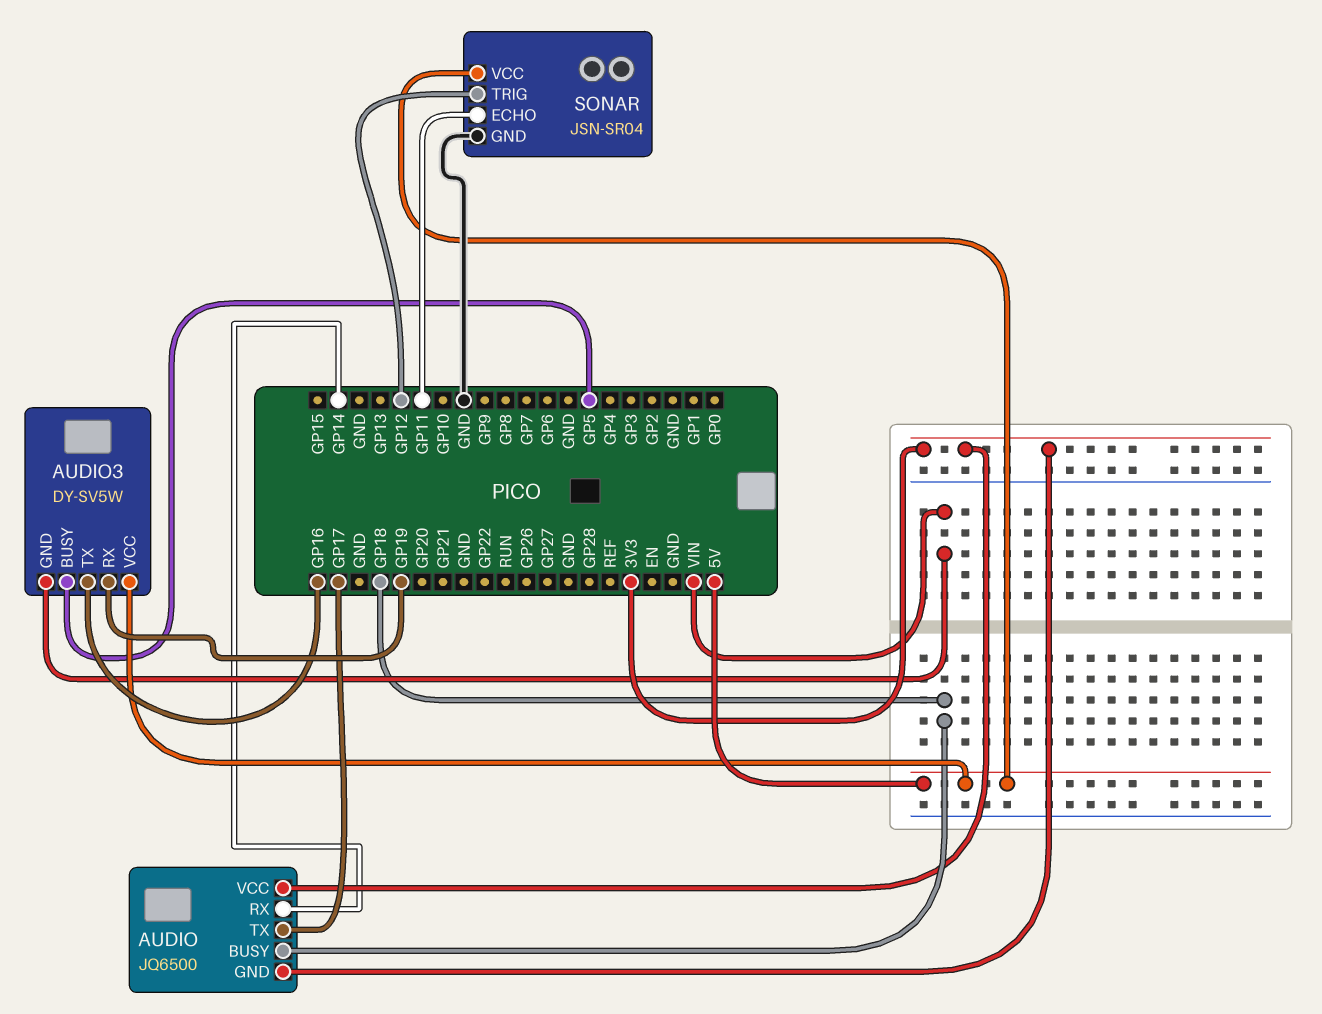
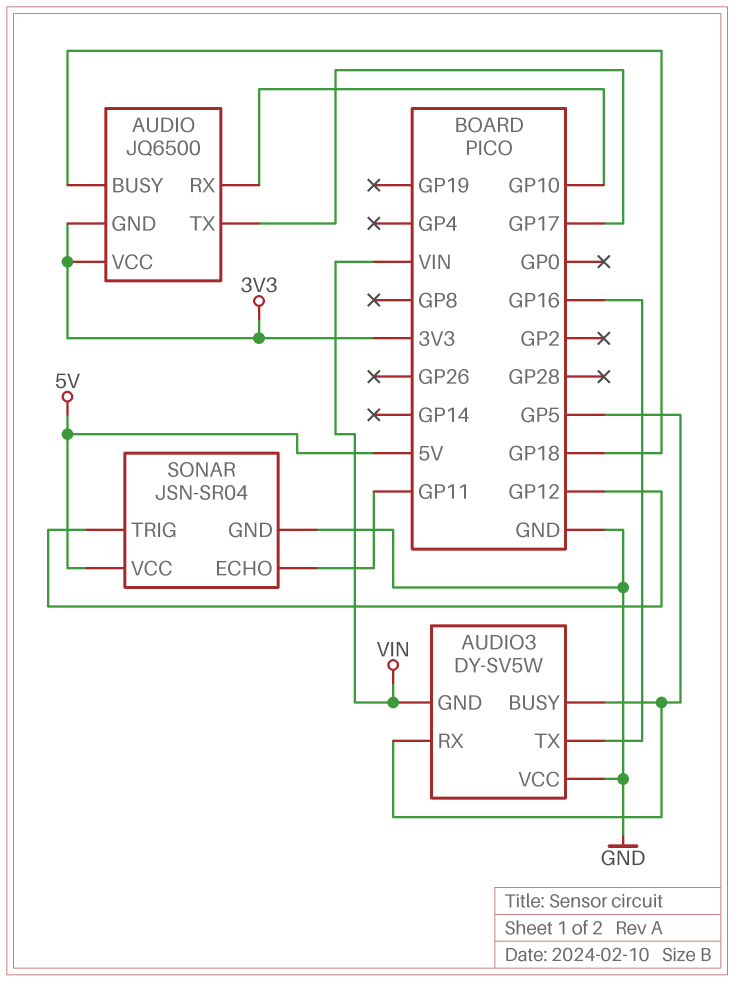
AUDIO pin RX: GP14 -> GP10
AUDIO3 pin RX: GP19 -> GP5
AUDIO3 pin VCC: 5V -> GND

